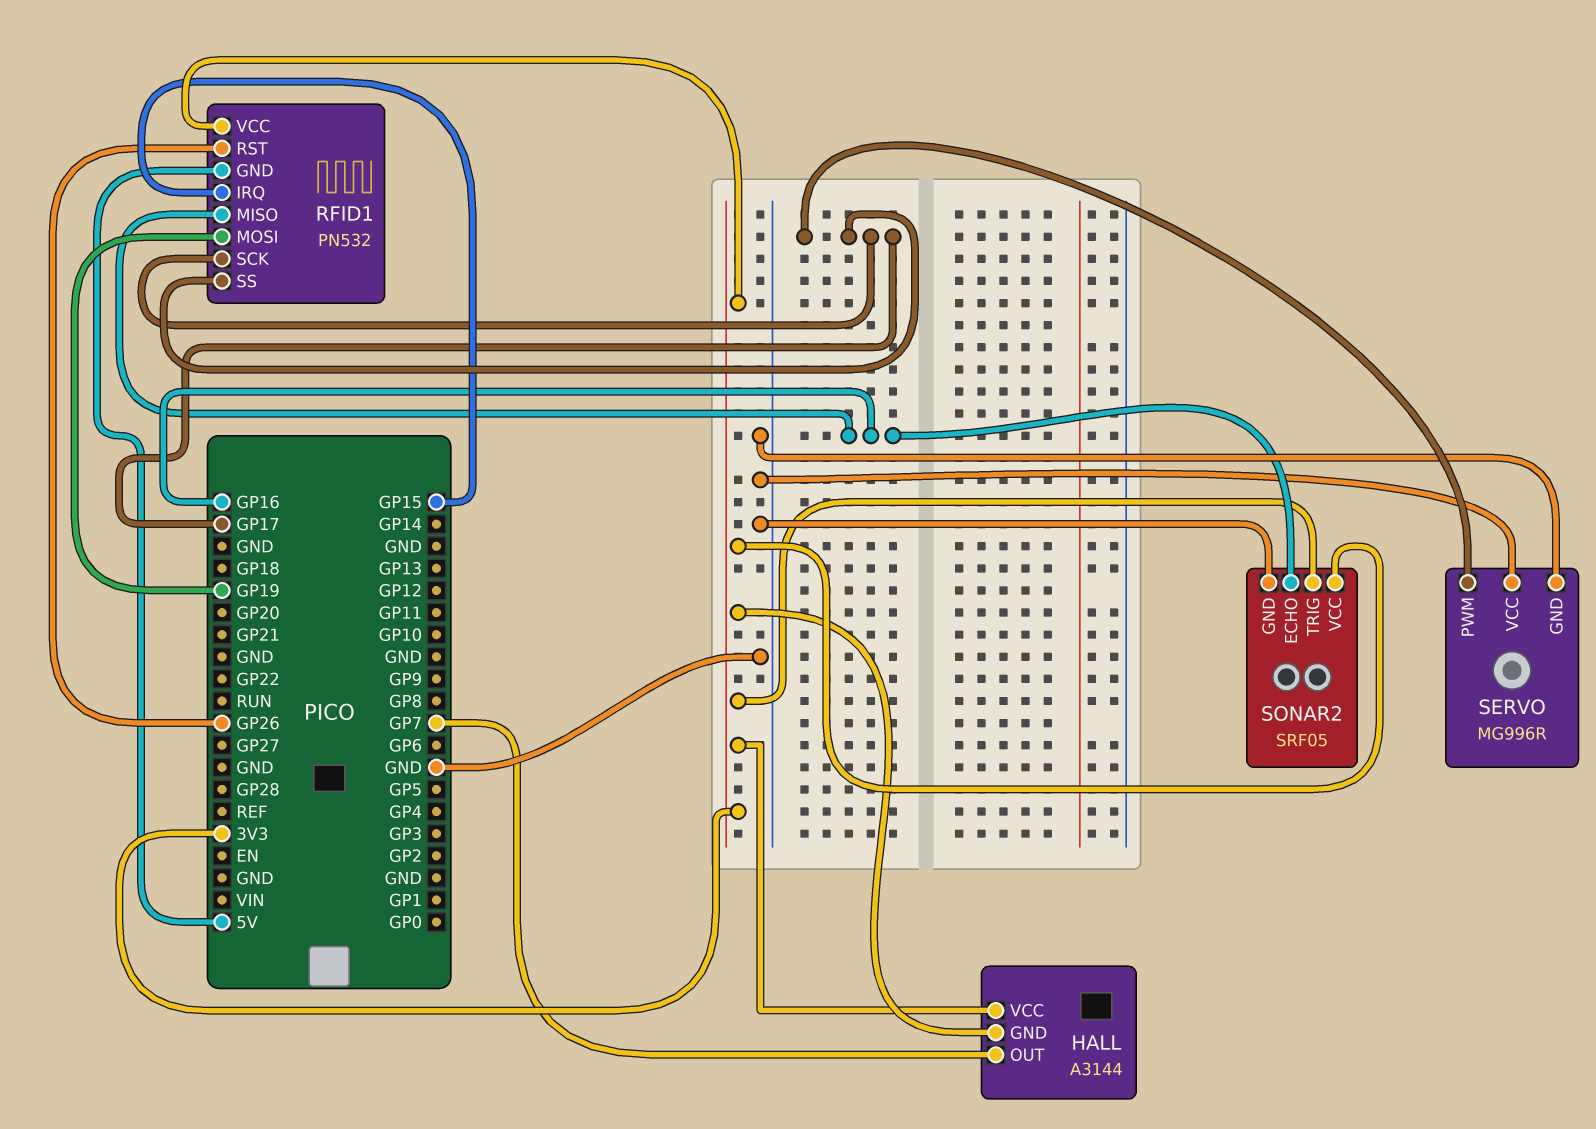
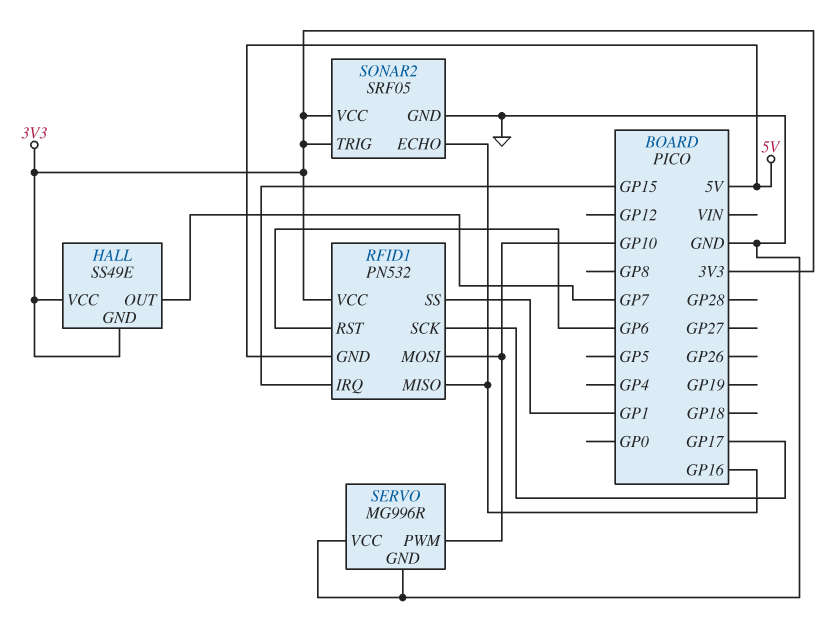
HALL: A3144 -> SS49E
RFID1 pin MOSI: GP19 -> GP10
RFID1 pin RST: GP26 -> GP6
RFID1 pin SS: GP17 -> GP1
SERVO pin PWM: GP17 -> GP10

